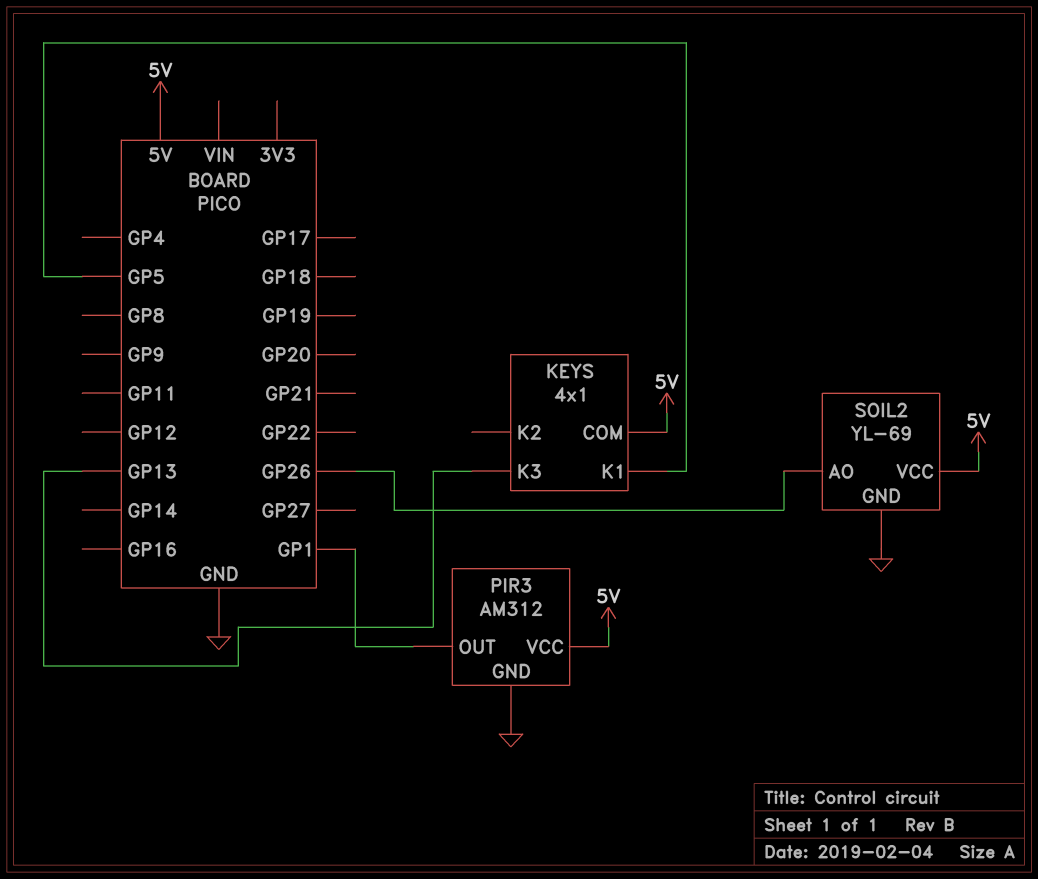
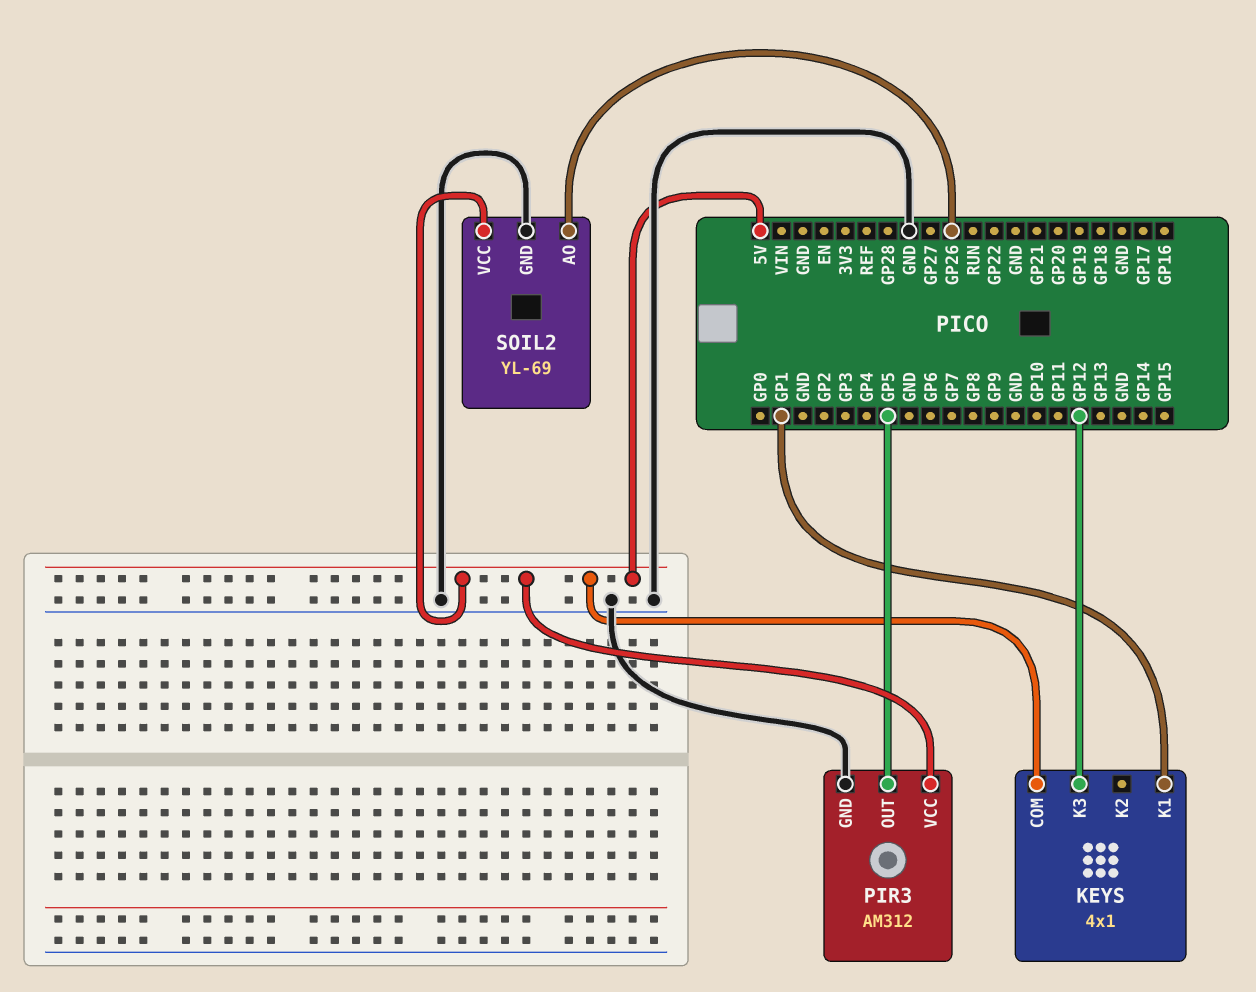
KEYS pin K1: GP5 -> GP1
KEYS pin K3: GP13 -> GP12
PIR3 pin OUT: GP1 -> GP5

